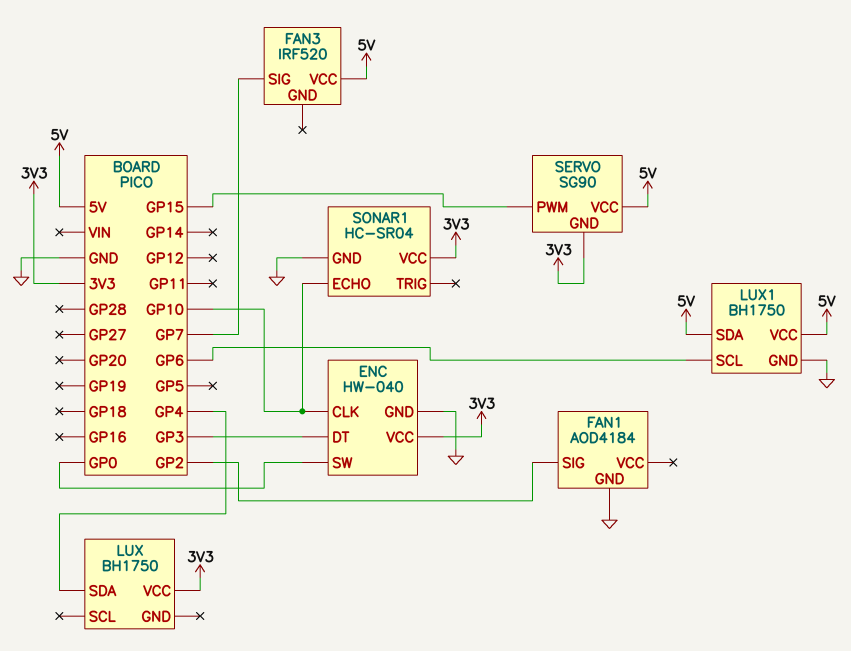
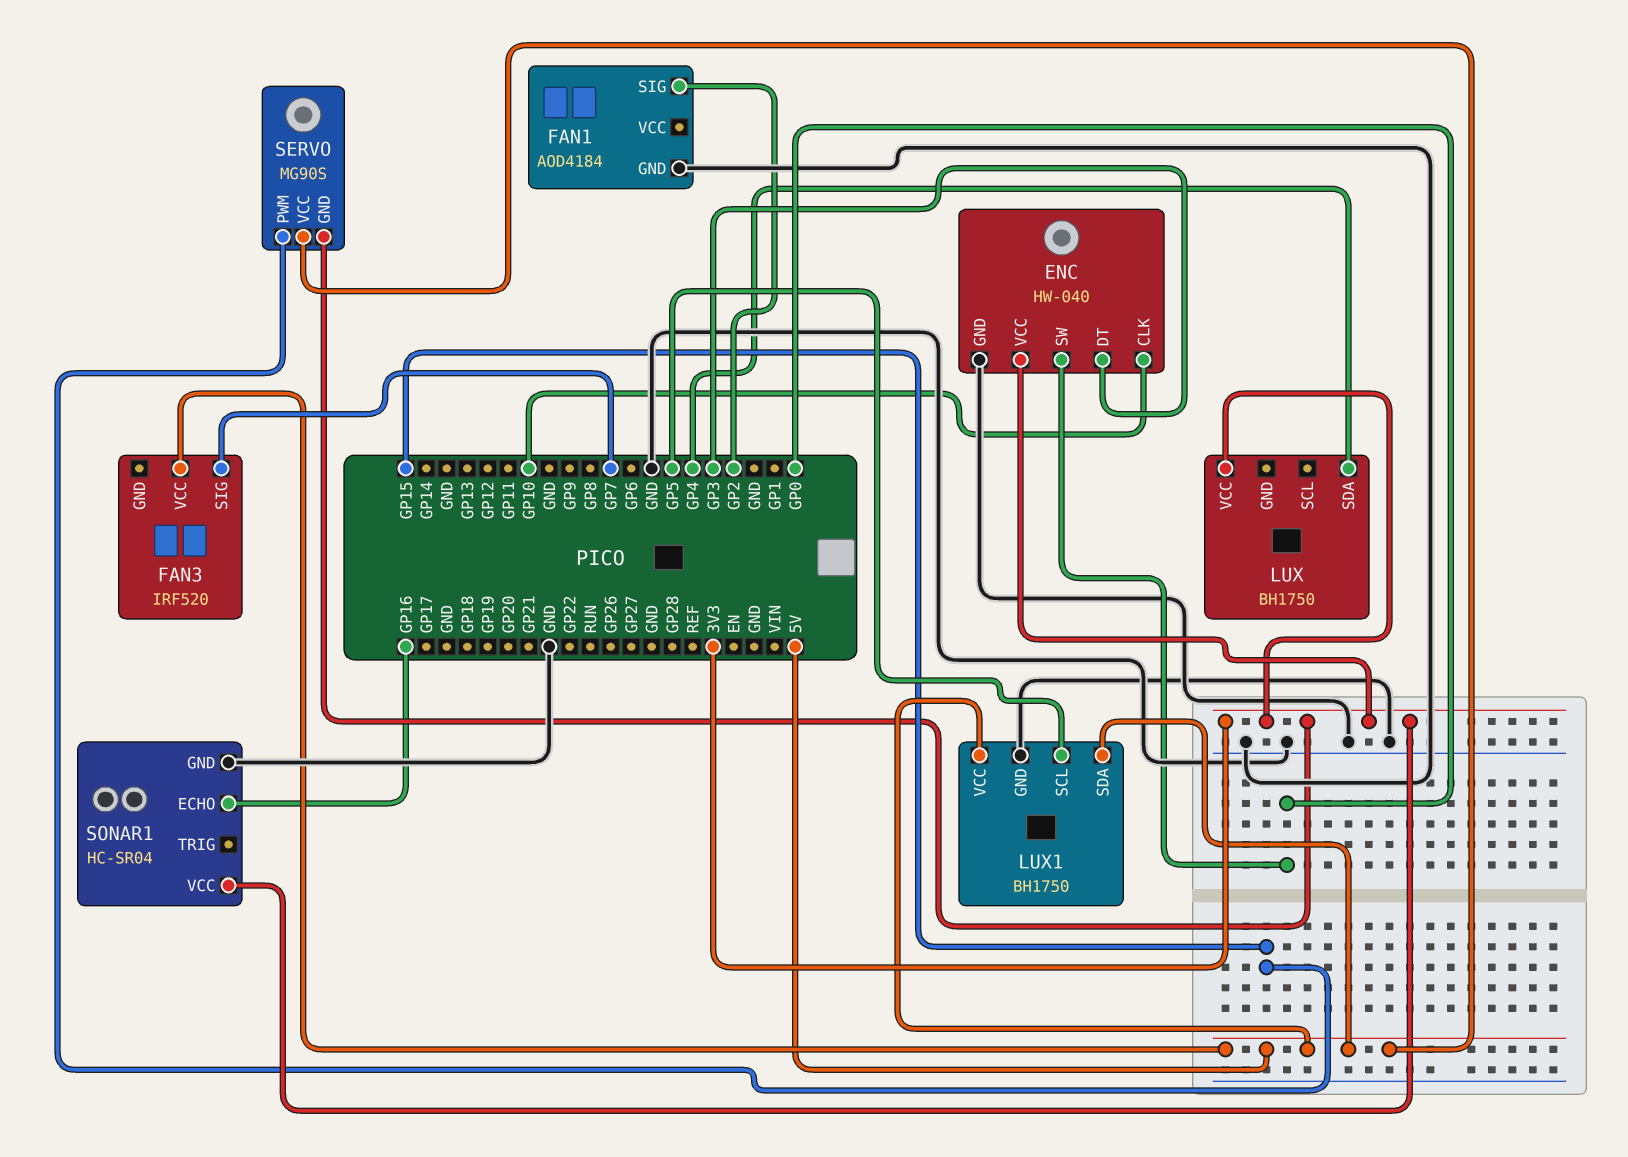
LUX1 pin SCL: GP6 -> GP5
SERVO: SG90 -> MG90S
SONAR1 pin ECHO: GP10 -> GP16

